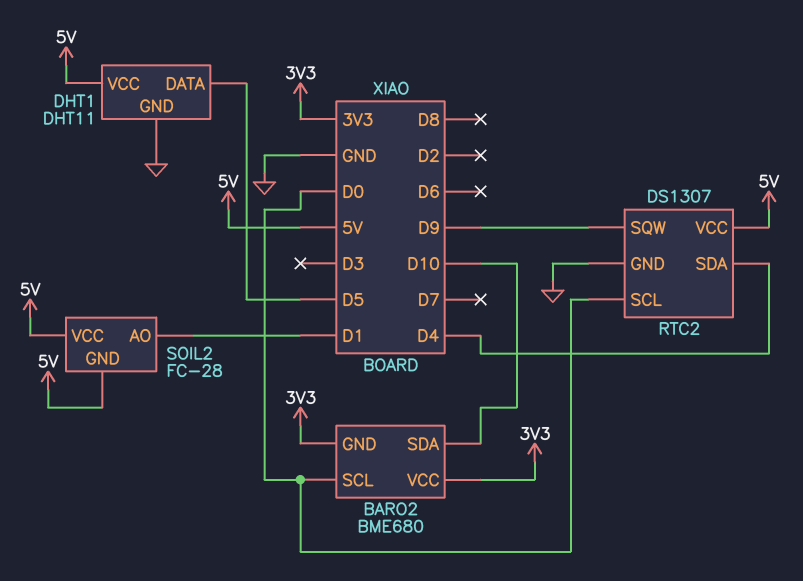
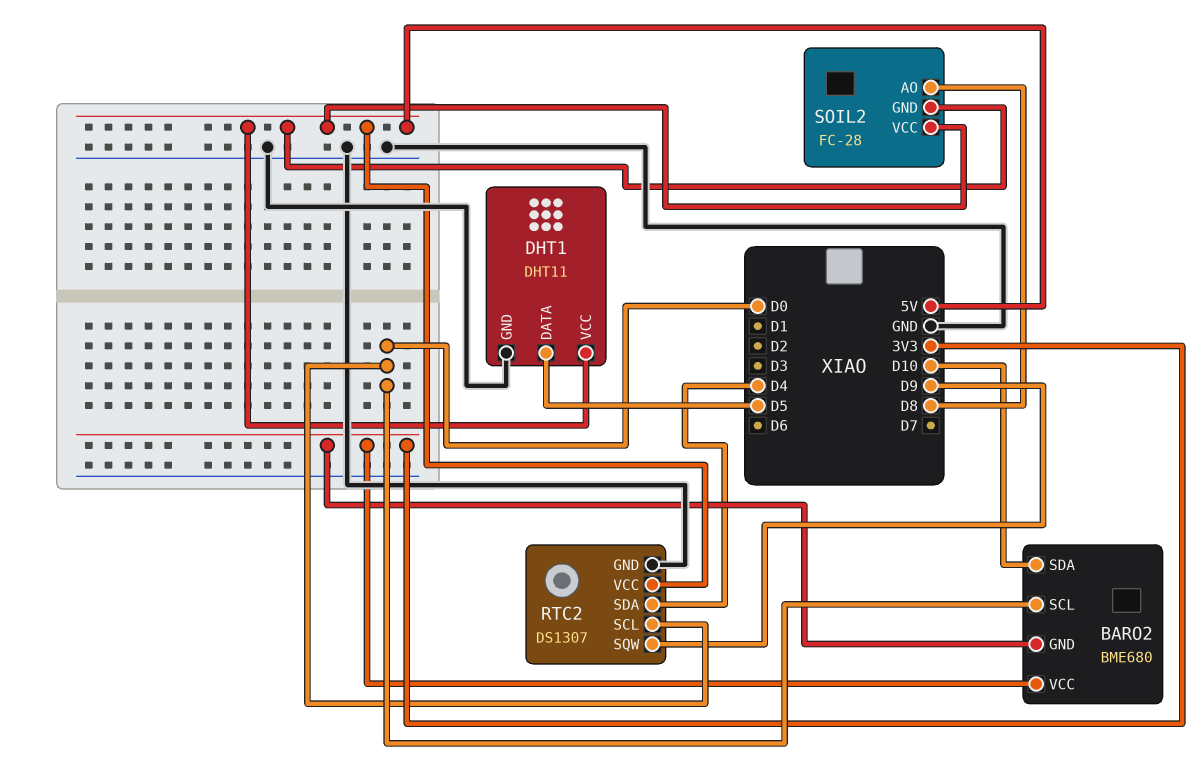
SOIL2 pin AO: D1 -> D8

